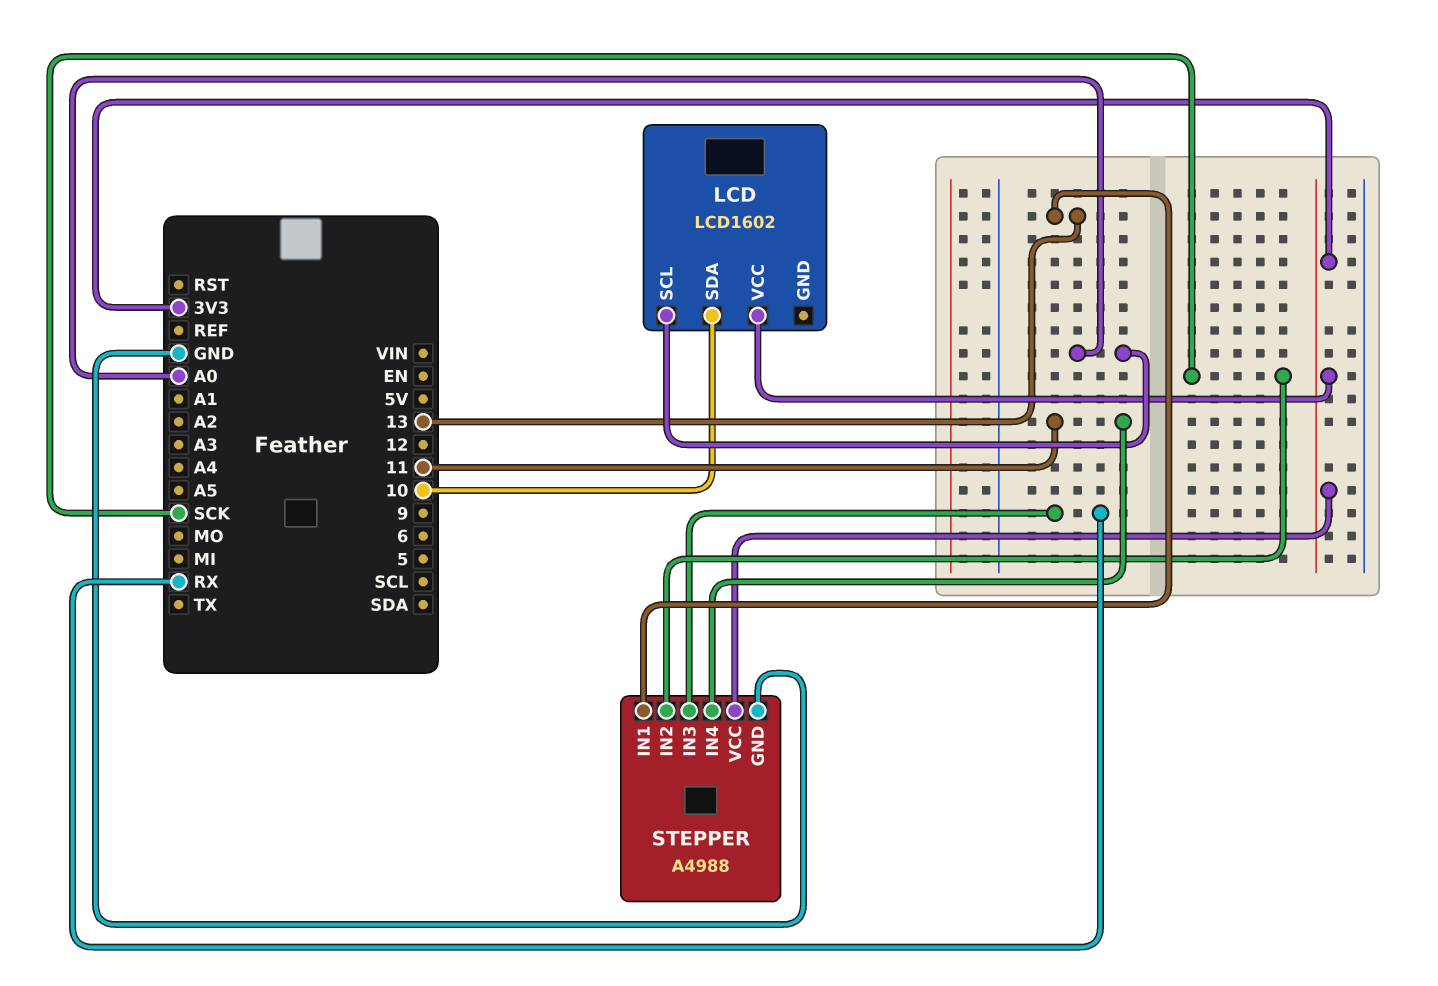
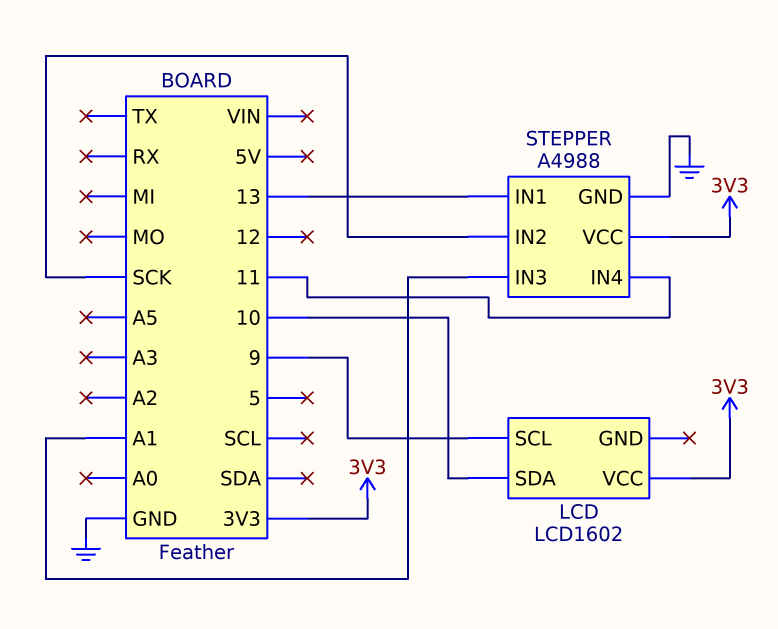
LCD pin SCL: A0 -> 9
STEPPER pin IN3: RX -> A1

